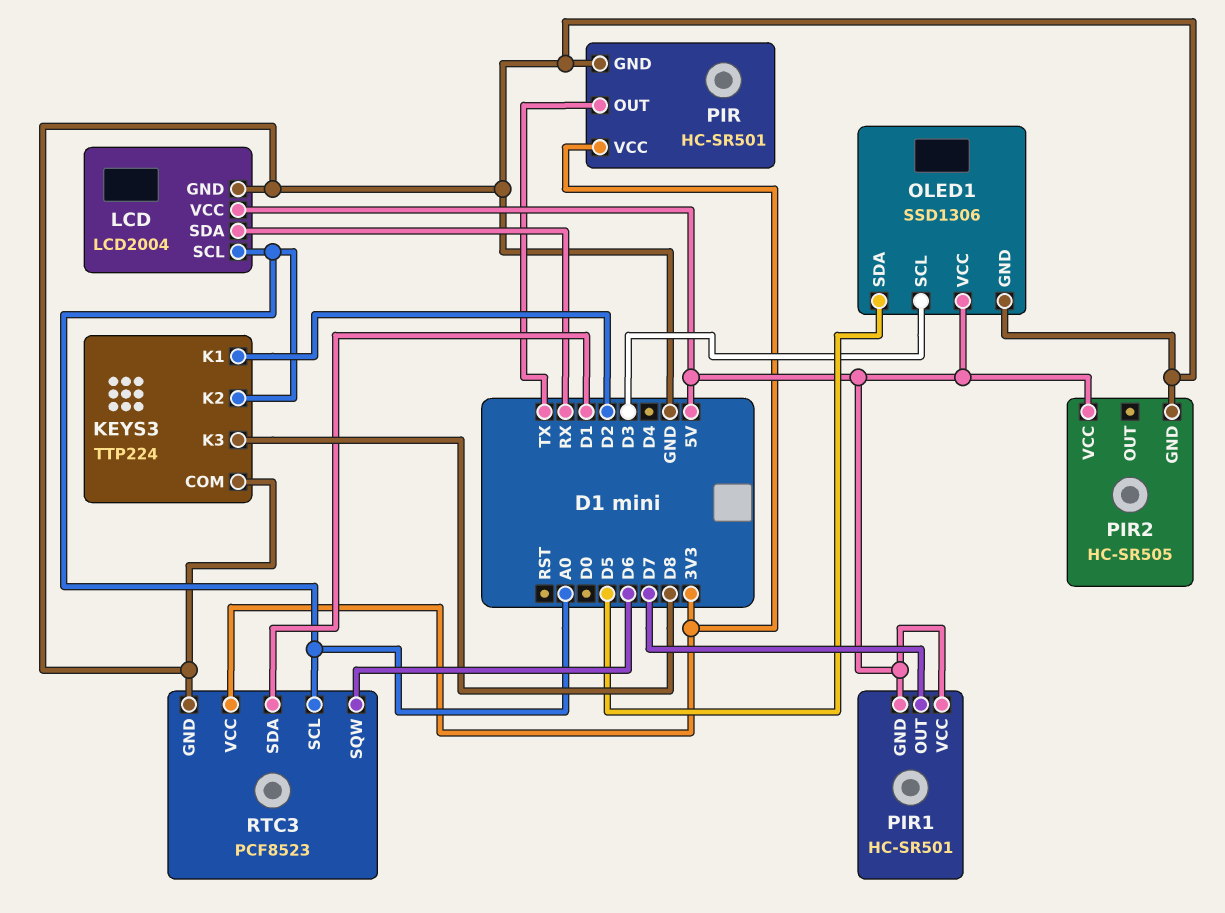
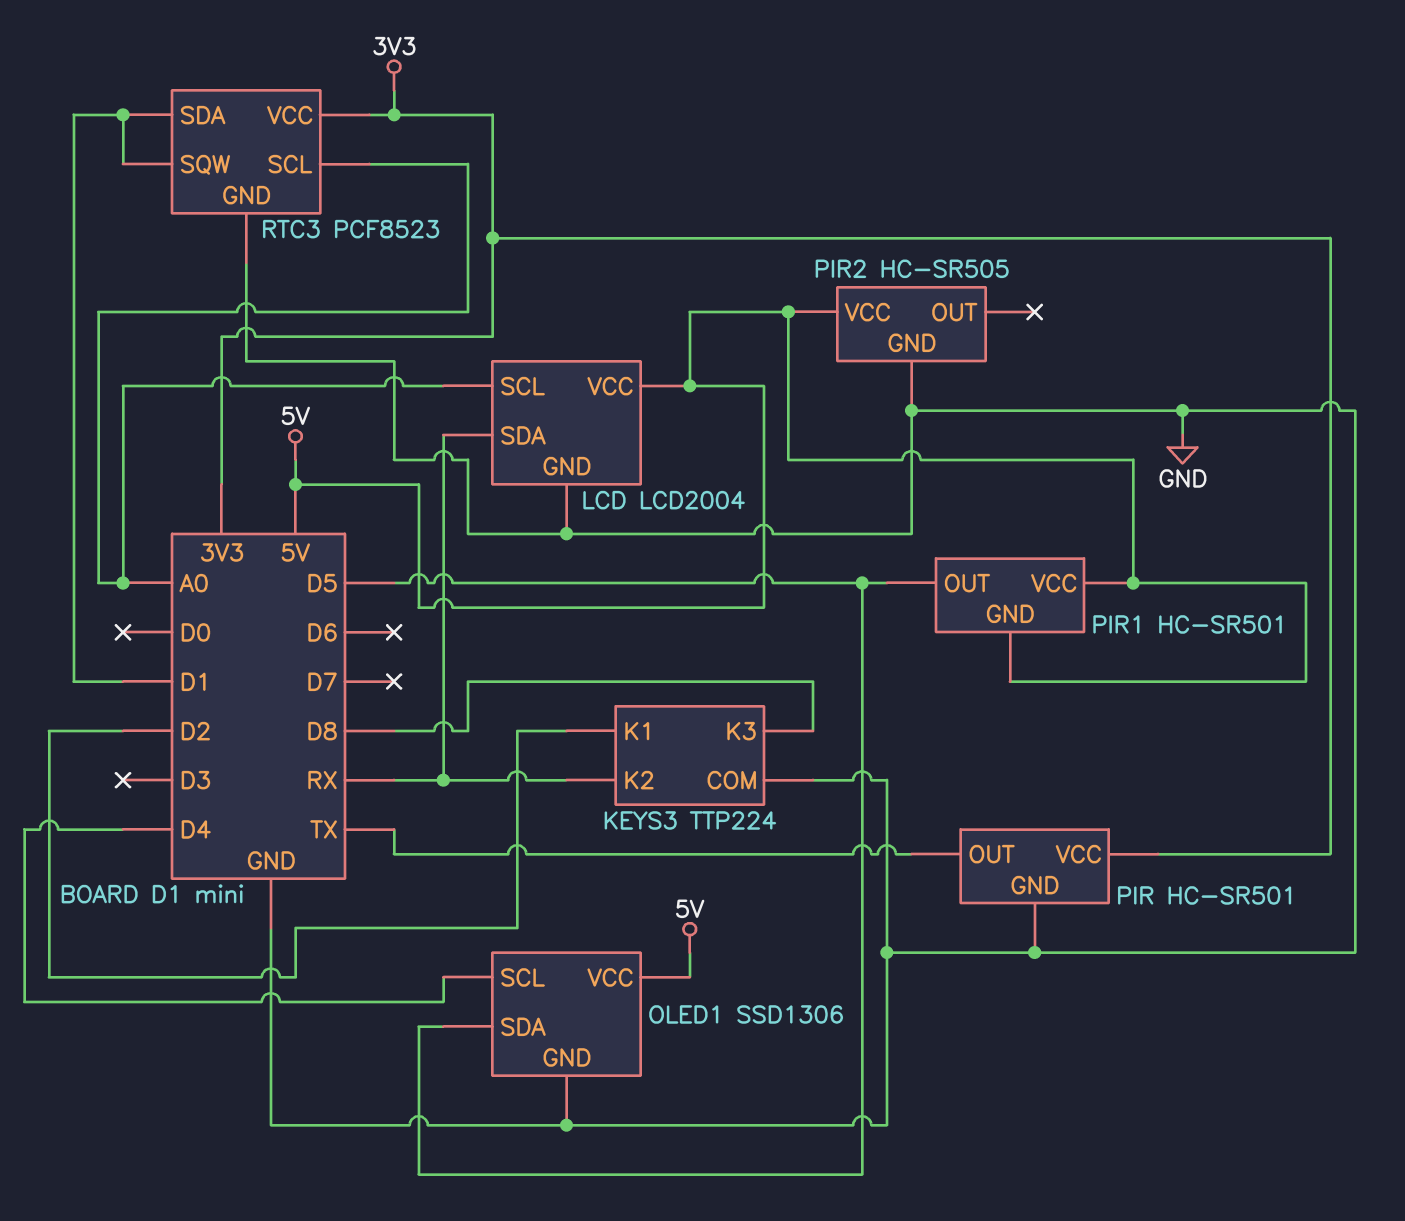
KEYS3 pin K2: A0 -> RX
OLED1 pin SCL: D3 -> D4
PIR1 pin OUT: D7 -> D5
RTC3 pin SQW: D6 -> D1

